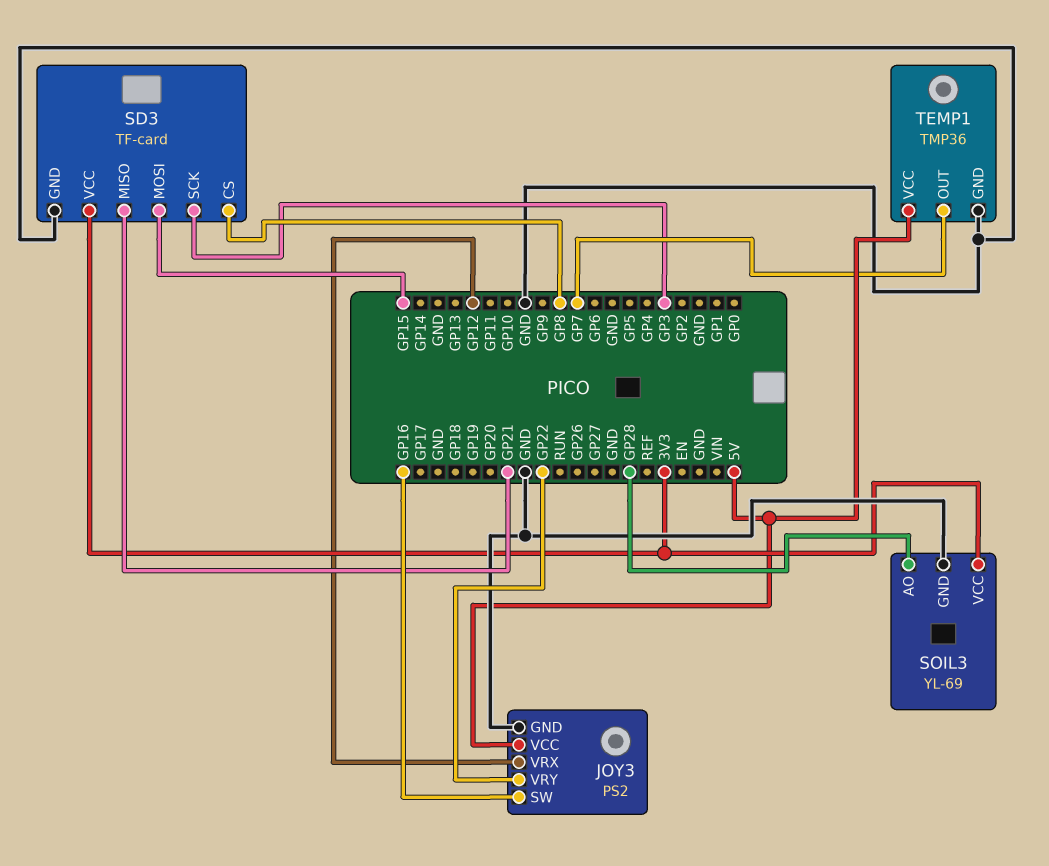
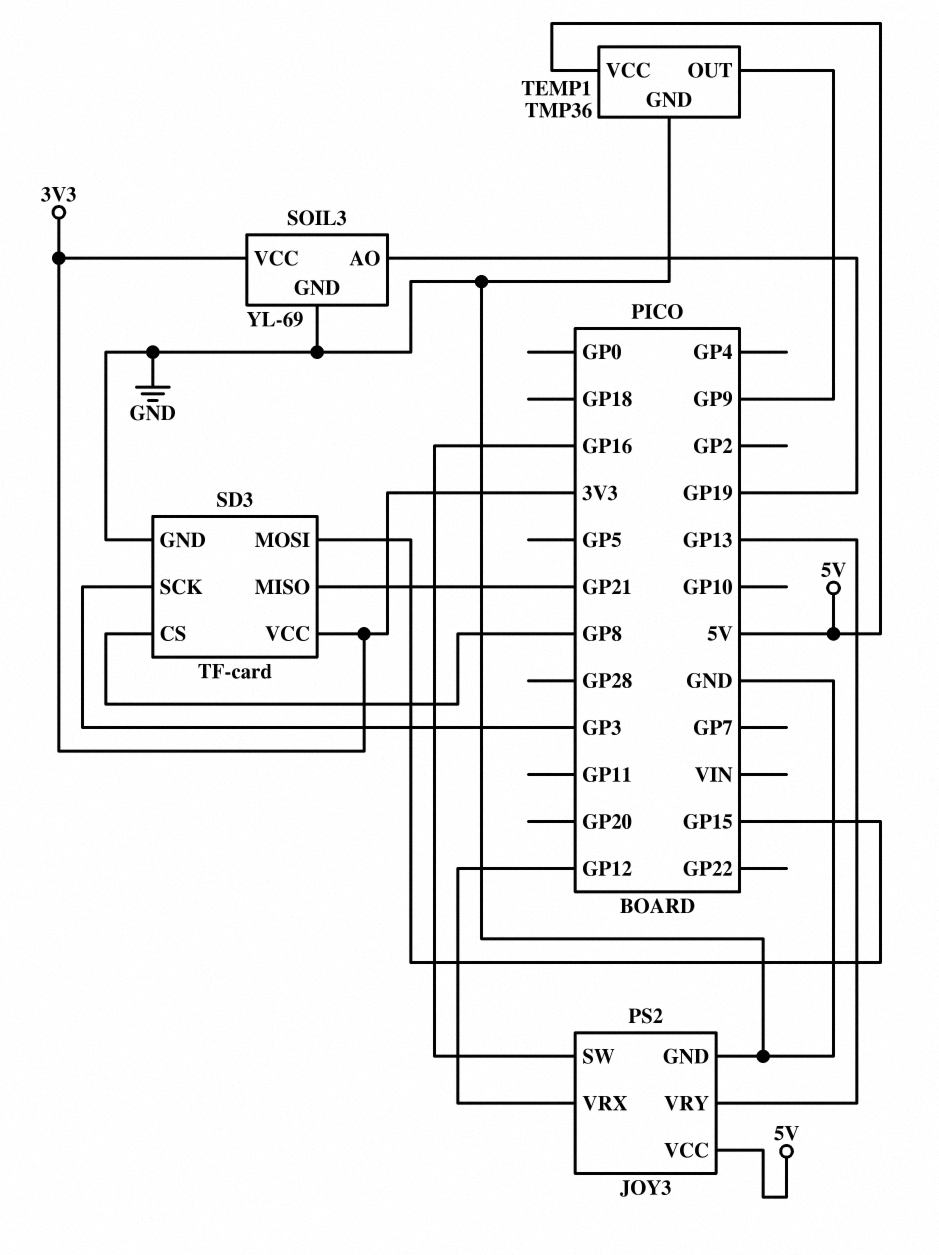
JOY3 pin VRY: GP22 -> GP13
SOIL3 pin AO: GP28 -> GP19
TEMP1 pin OUT: GP7 -> GP9

